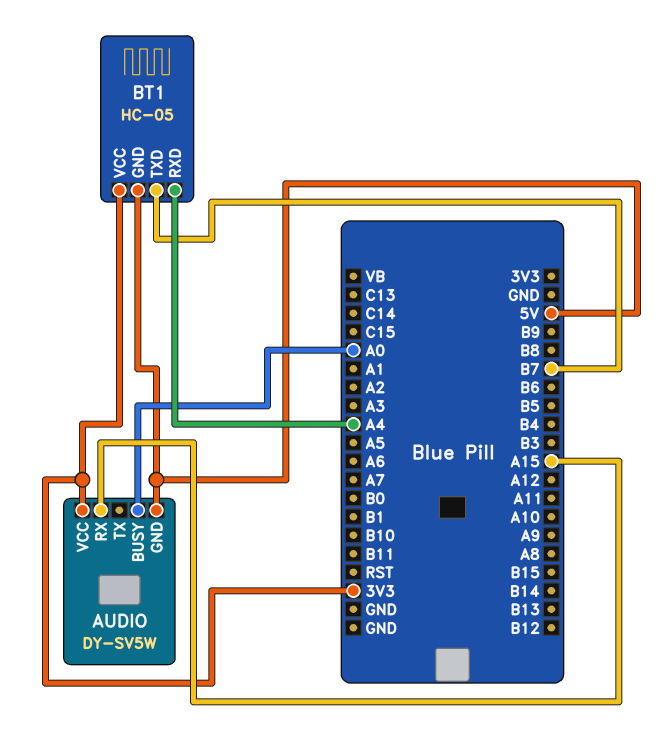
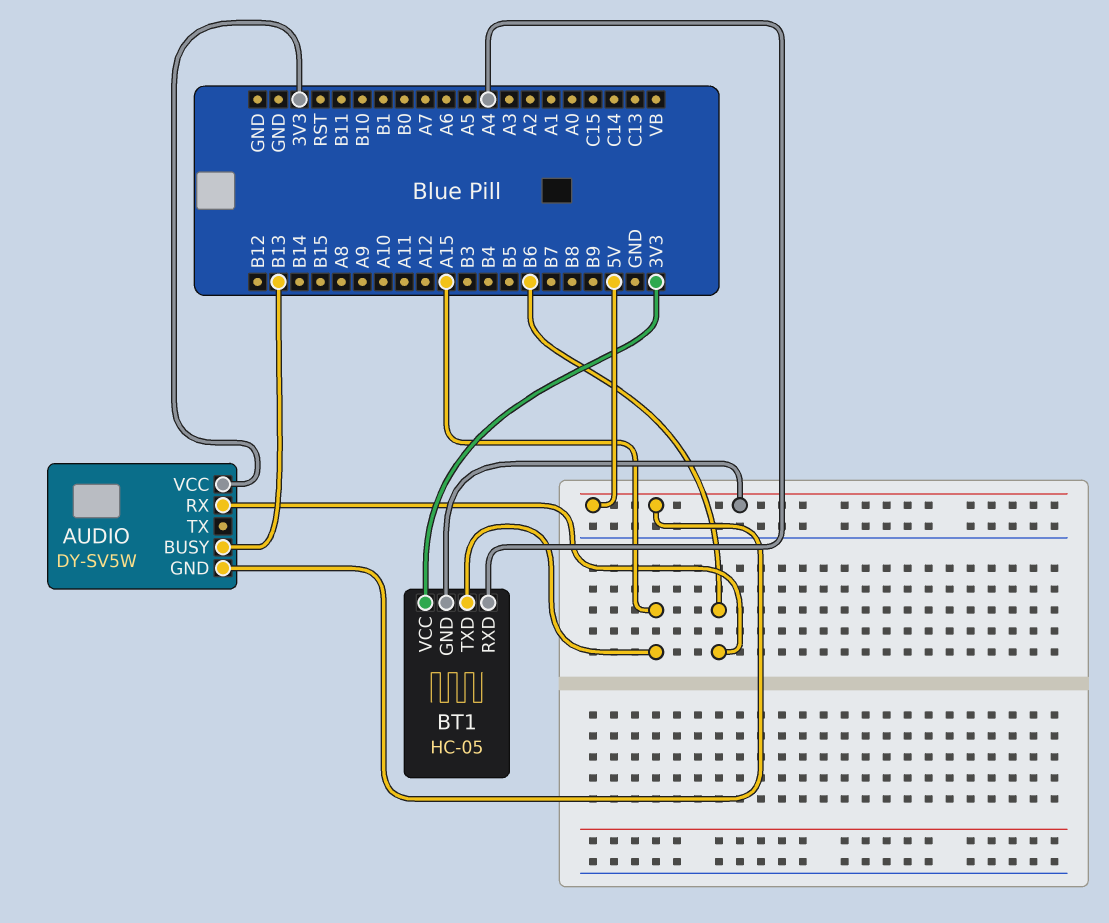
AUDIO pin BUSY: A0 -> B13
AUDIO pin RX: A15 -> B6
BT1 pin TXD: B7 -> A15

